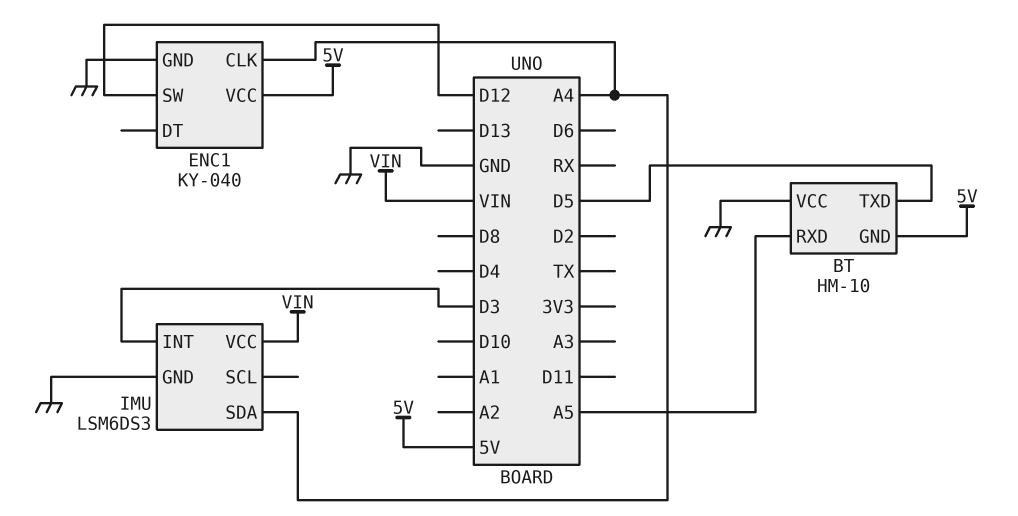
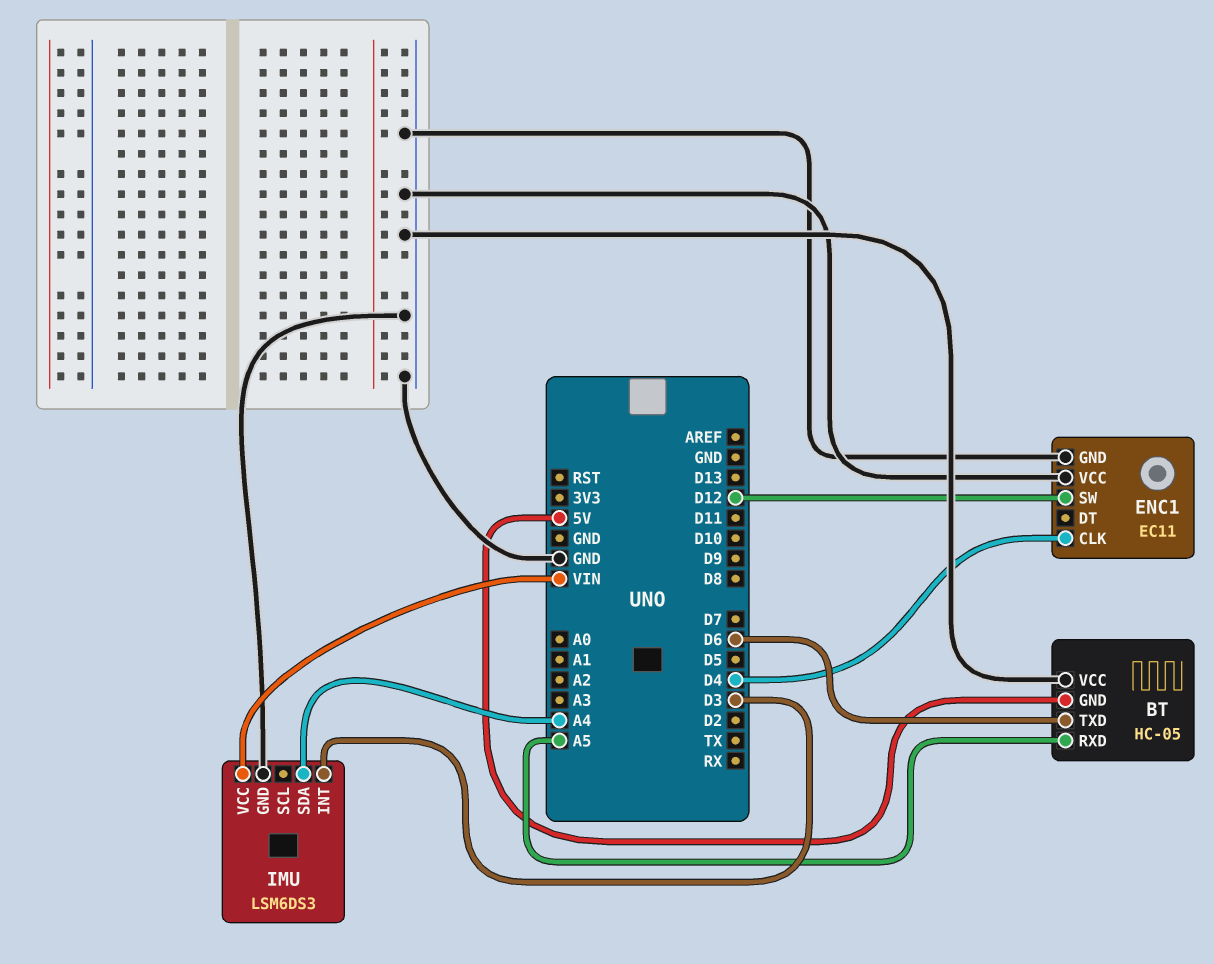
BT: HM-10 -> HC-05
BT pin TXD: D5 -> D6
ENC1: KY-040 -> EC11
ENC1 pin CLK: A4 -> D4
ENC1 pin VCC: 5V -> GND

